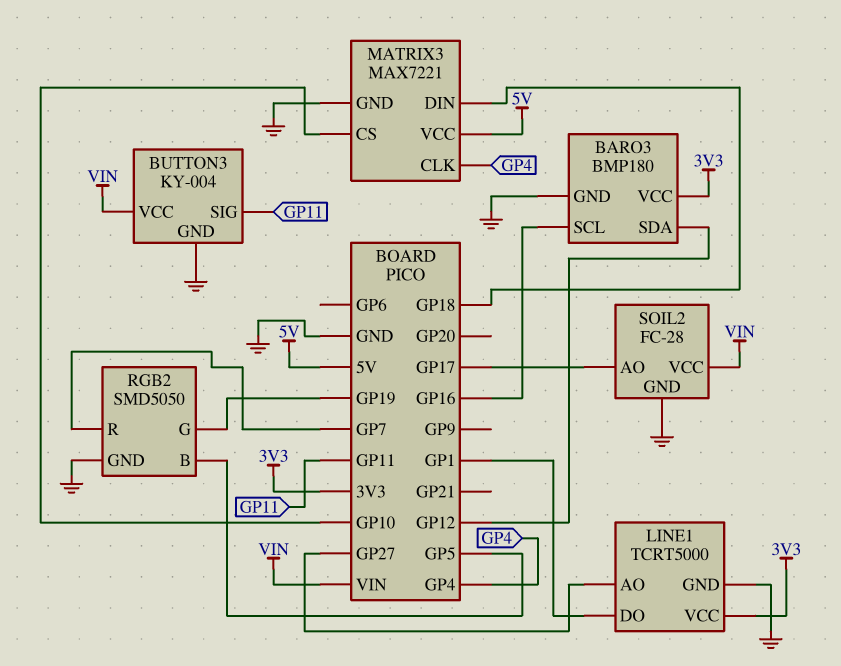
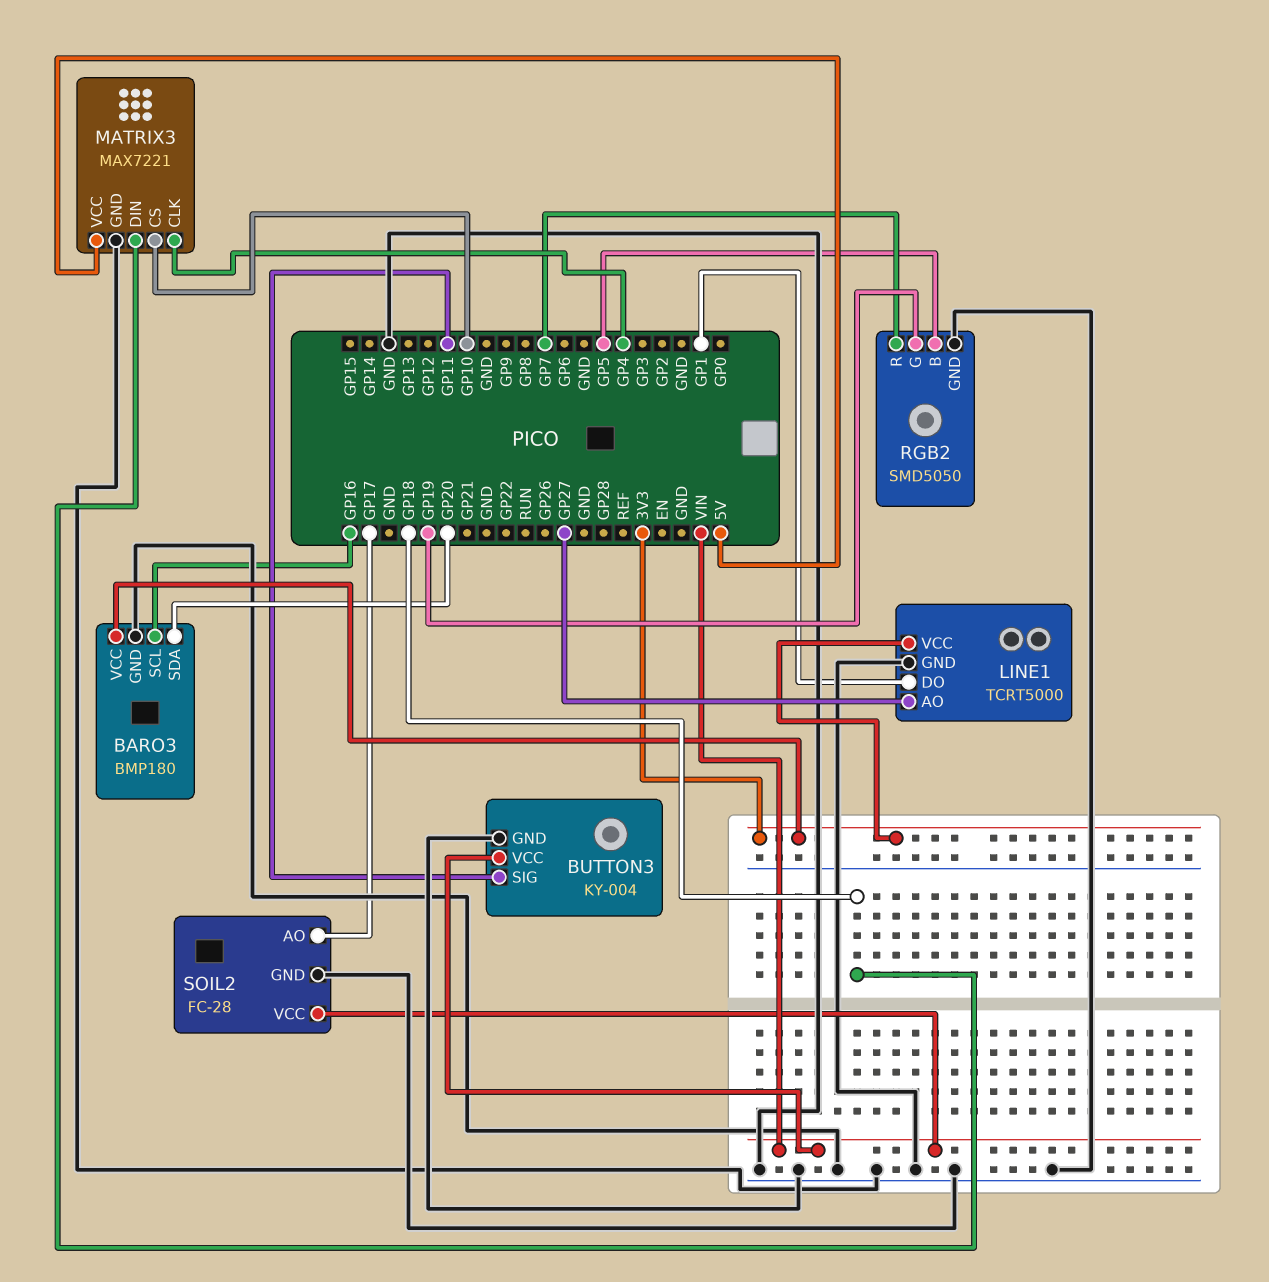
BARO3 pin SDA: GP12 -> GP20

